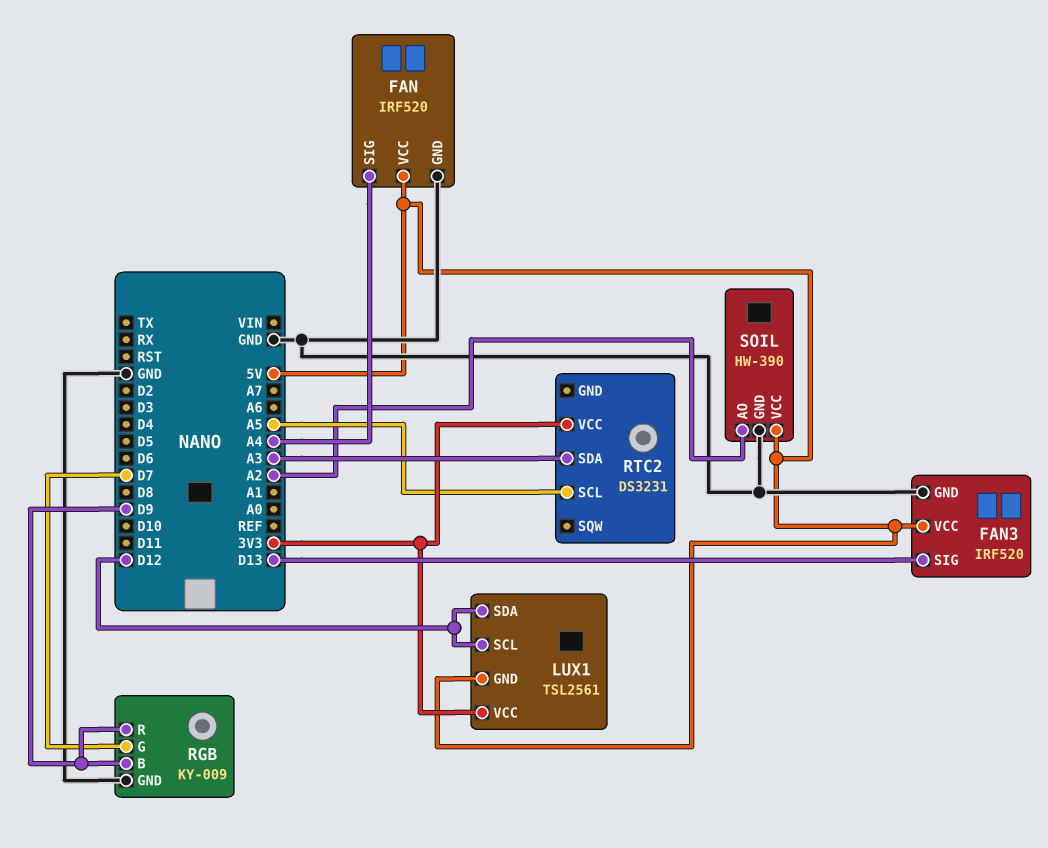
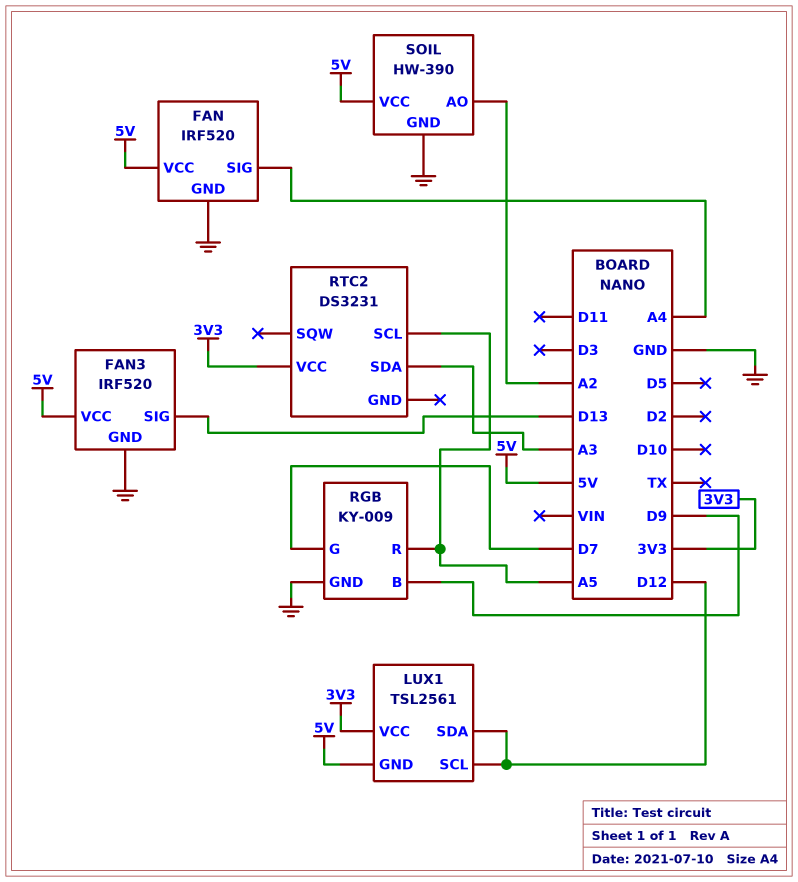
RGB pin R: D9 -> A5

